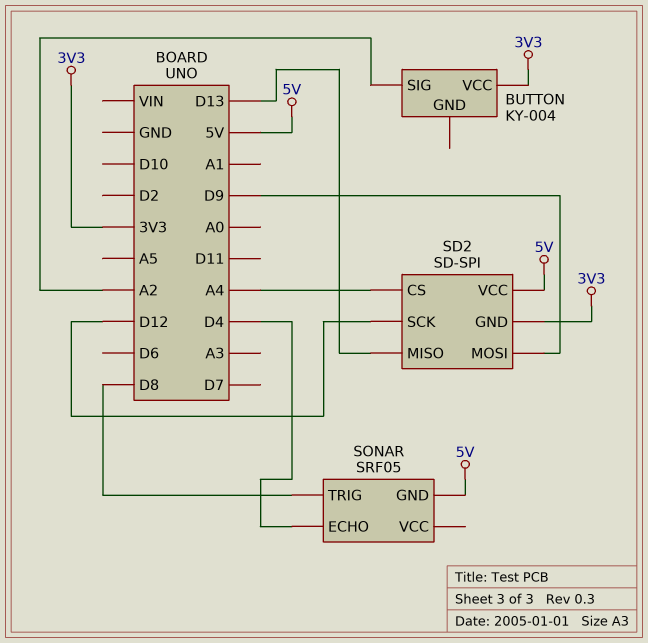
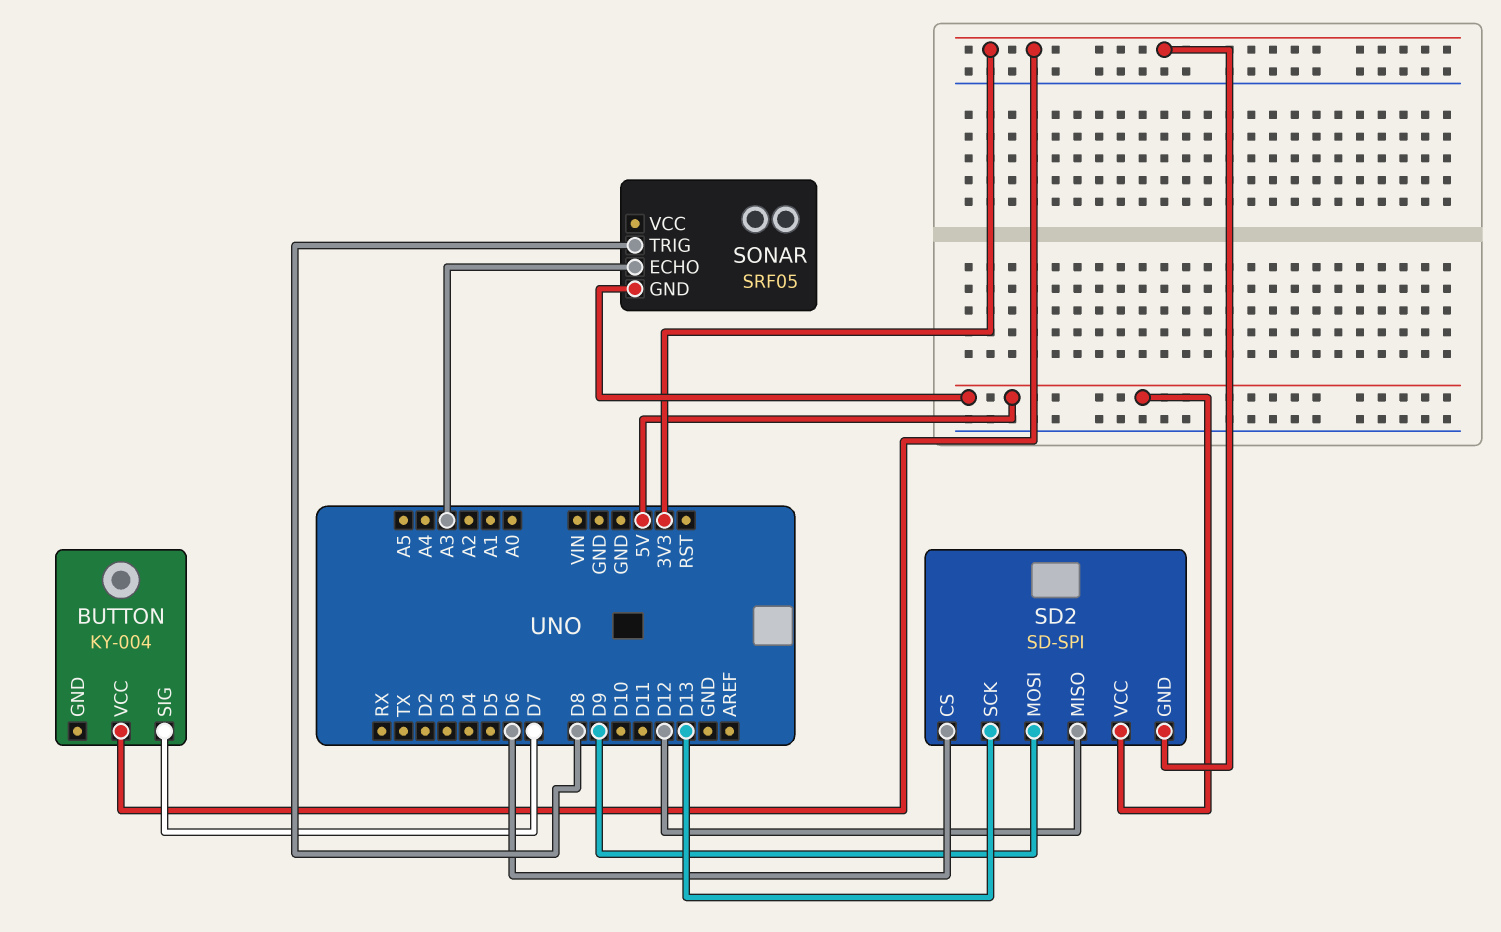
BUTTON pin SIG: A2 -> D7
SD2 pin CS: A4 -> D6
SD2 pin MISO: D13 -> D12
SD2 pin SCK: D12 -> D13
SONAR pin ECHO: D4 -> A3

